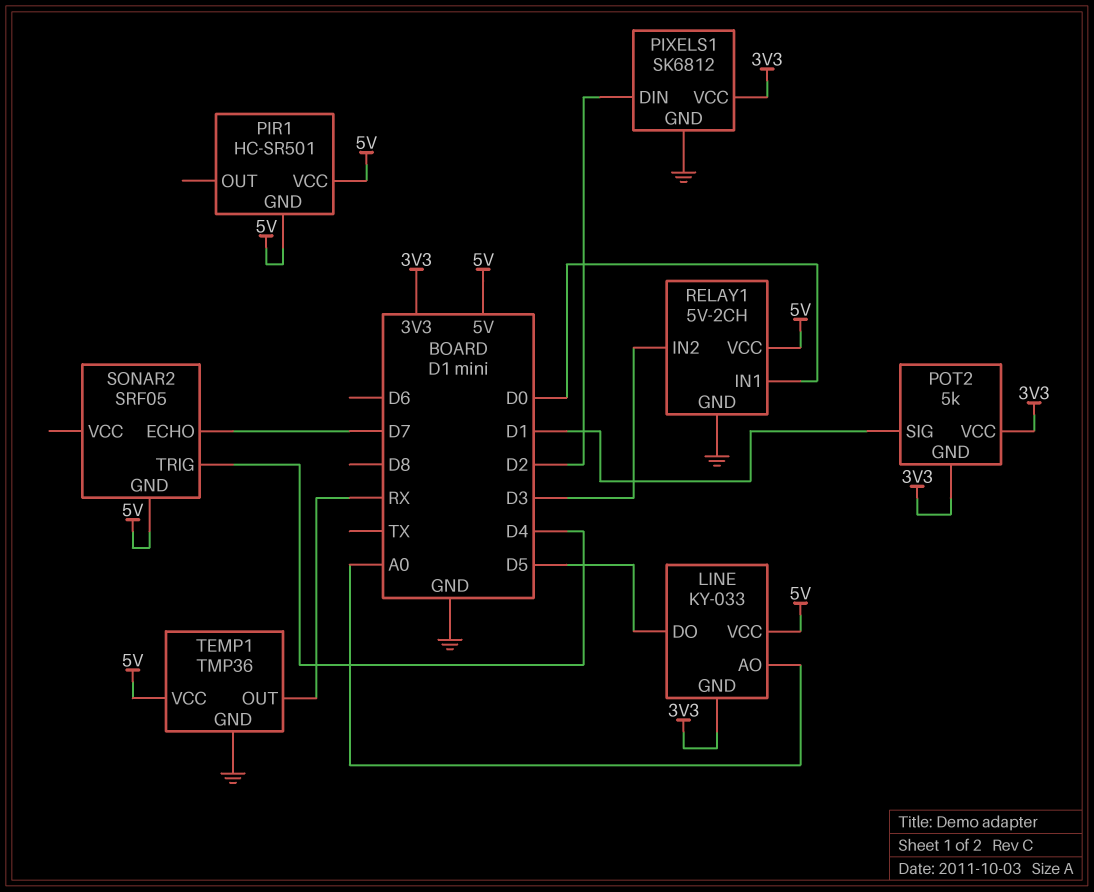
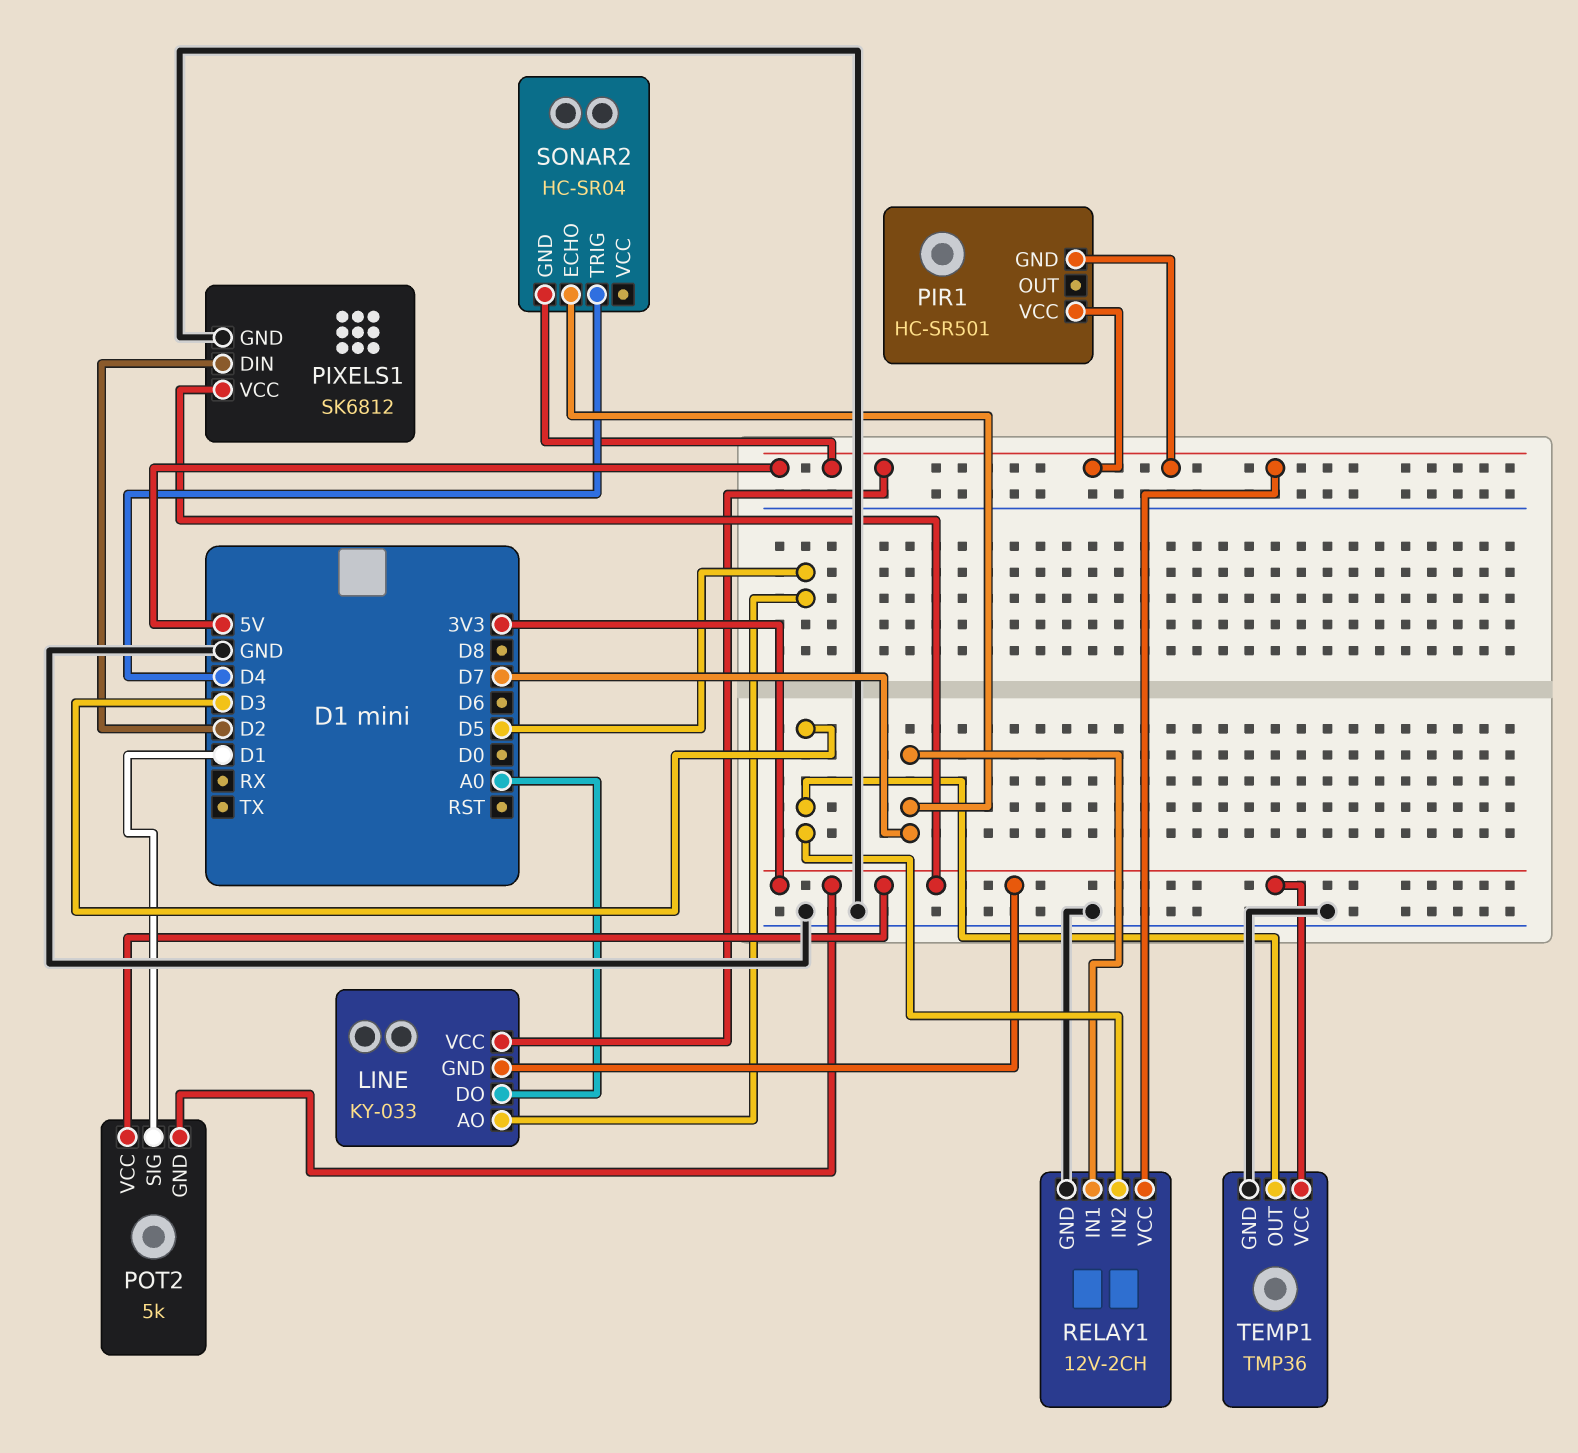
LINE pin AO: A0 -> D5
LINE pin DO: D5 -> A0
RELAY1: 5V-2CH -> 12V-2CH
RELAY1 pin IN1: D0 -> D7
SONAR2: SRF05 -> HC-SR04
TEMP1 pin OUT: RX -> D3
TEMP1 pin VCC: 5V -> 3V3

